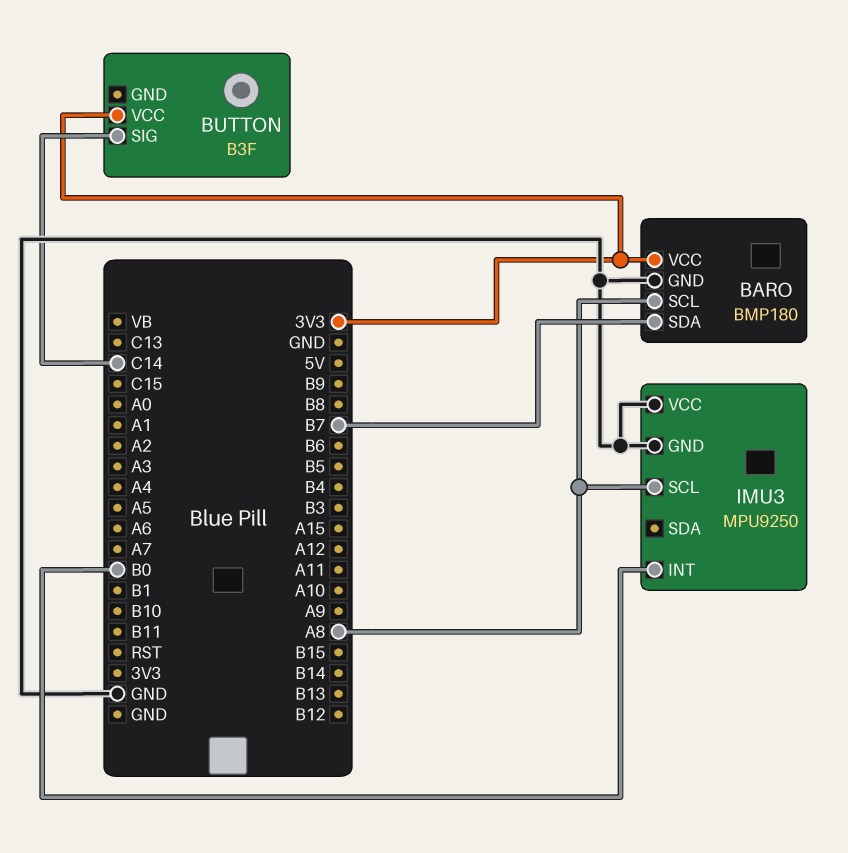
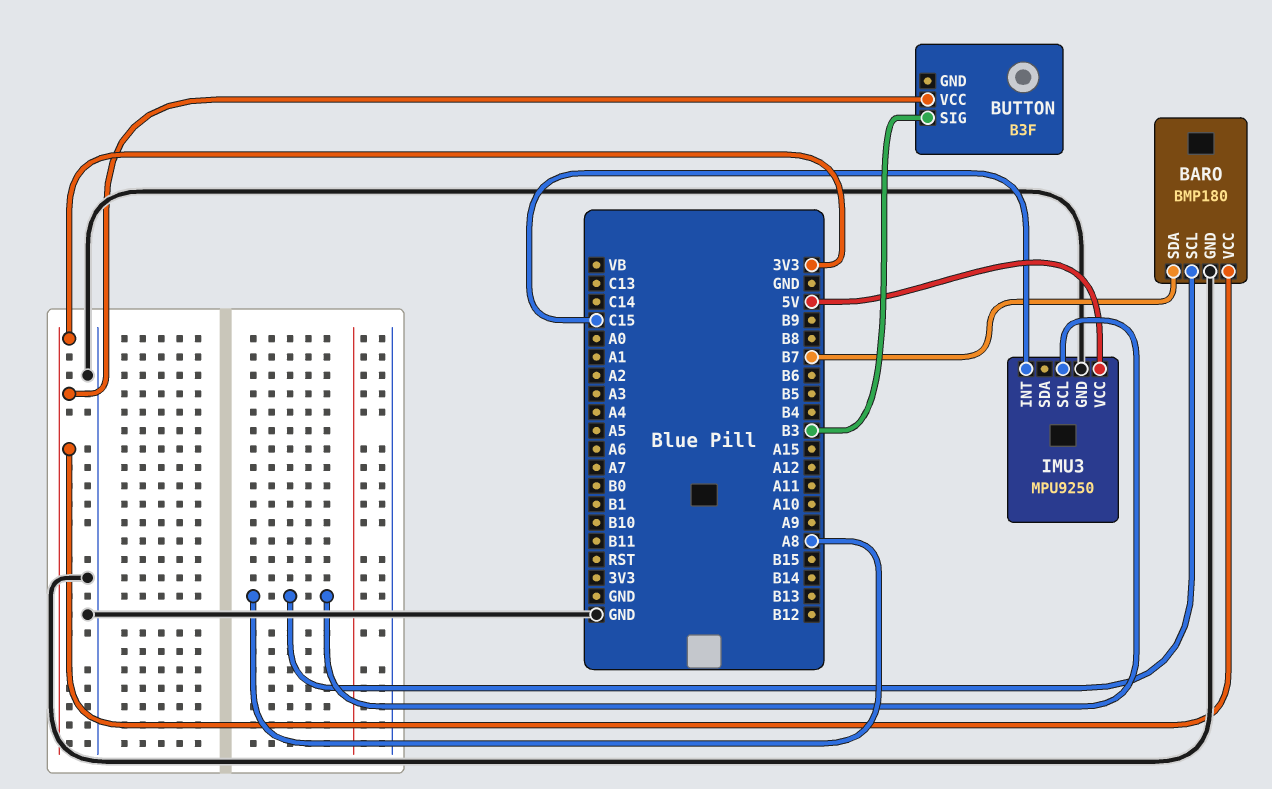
BUTTON pin SIG: C14 -> B3
IMU3 pin INT: B0 -> C15
IMU3 pin VCC: GND -> 5V

